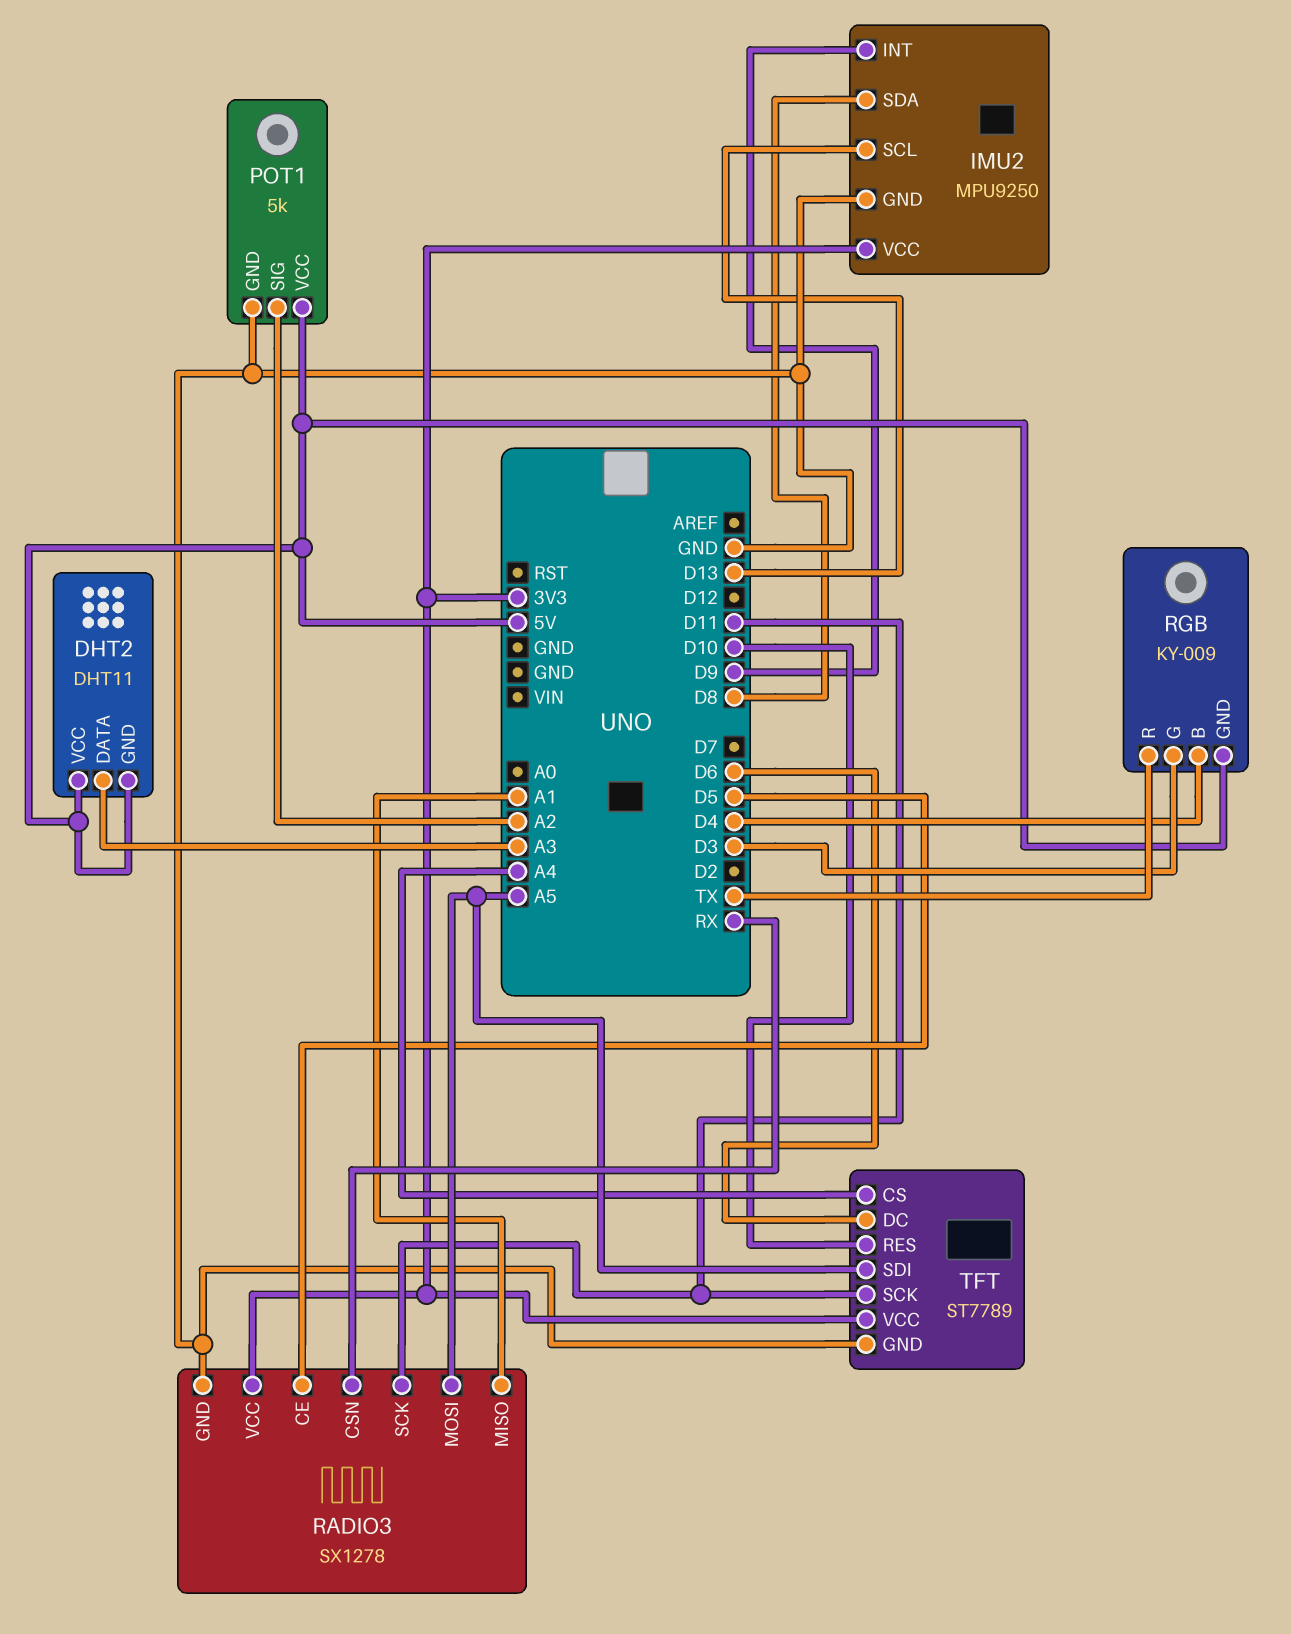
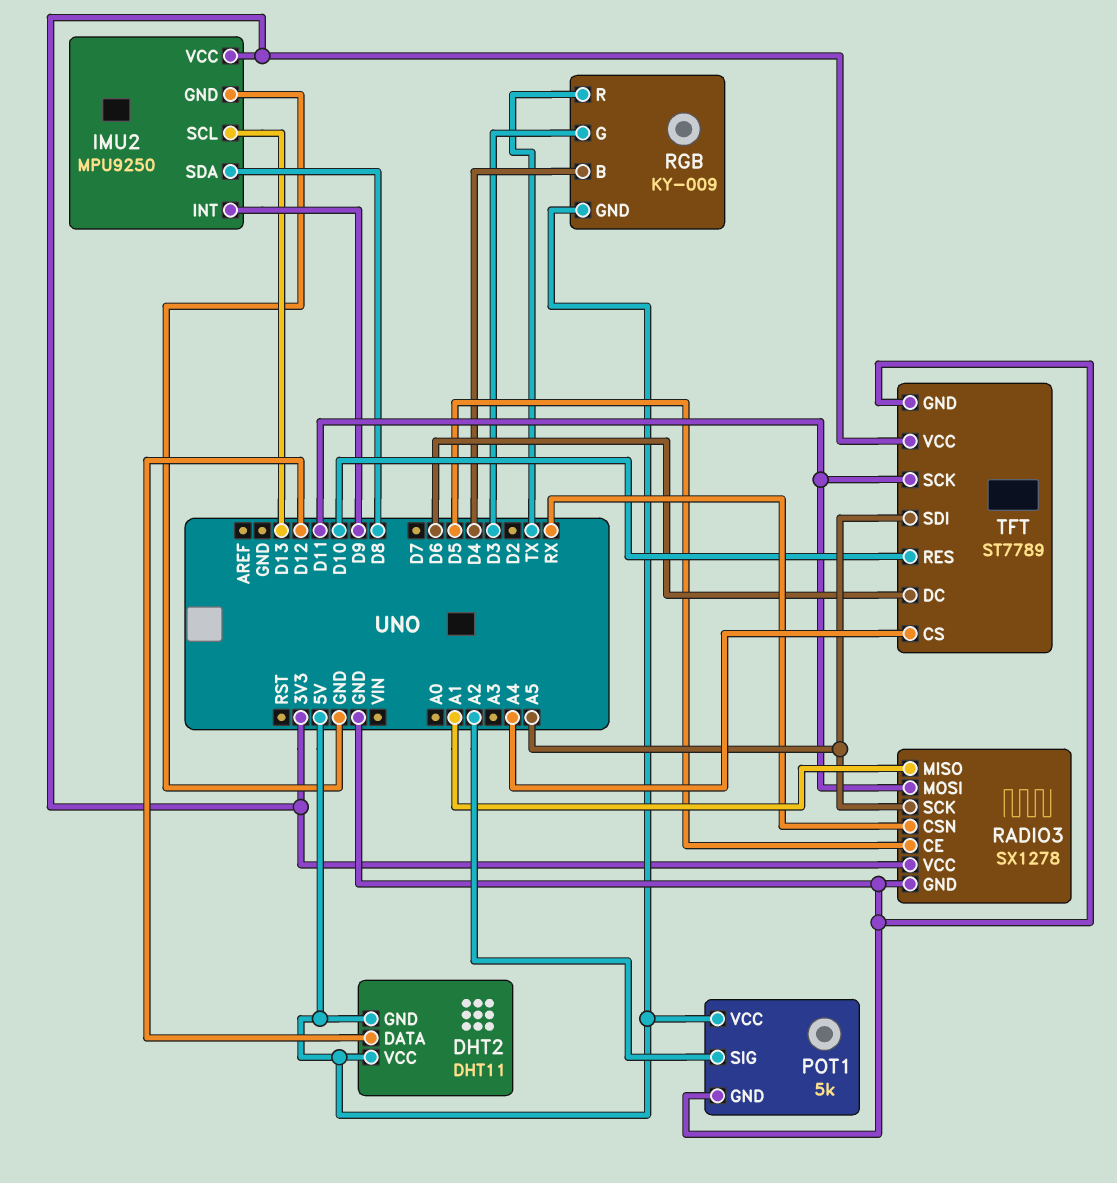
DHT2 pin DATA: A3 -> D12
RADIO3 pin MOSI: A5 -> D11
RADIO3 pin SCK: D11 -> A5

